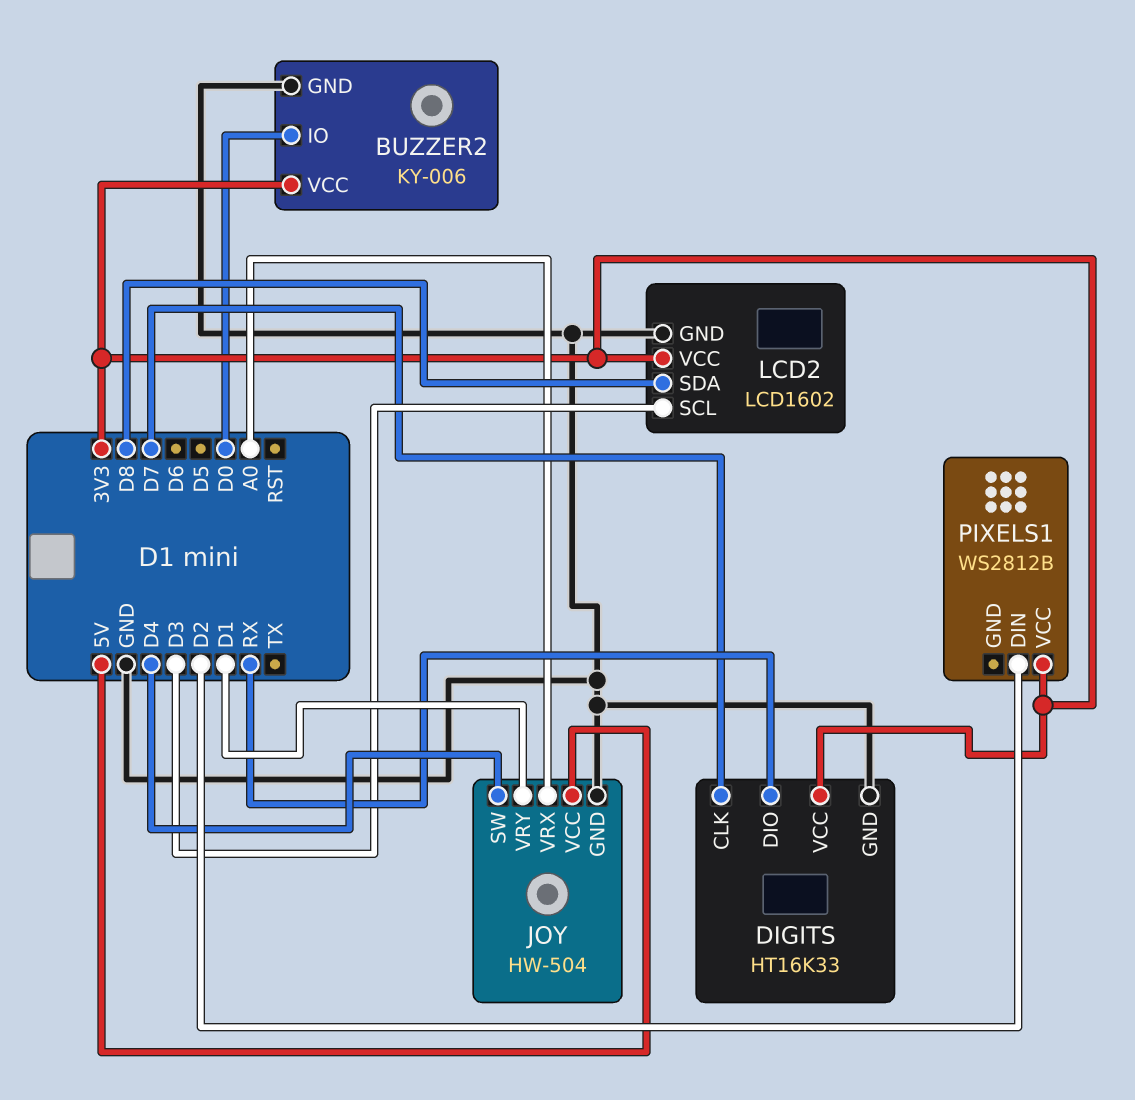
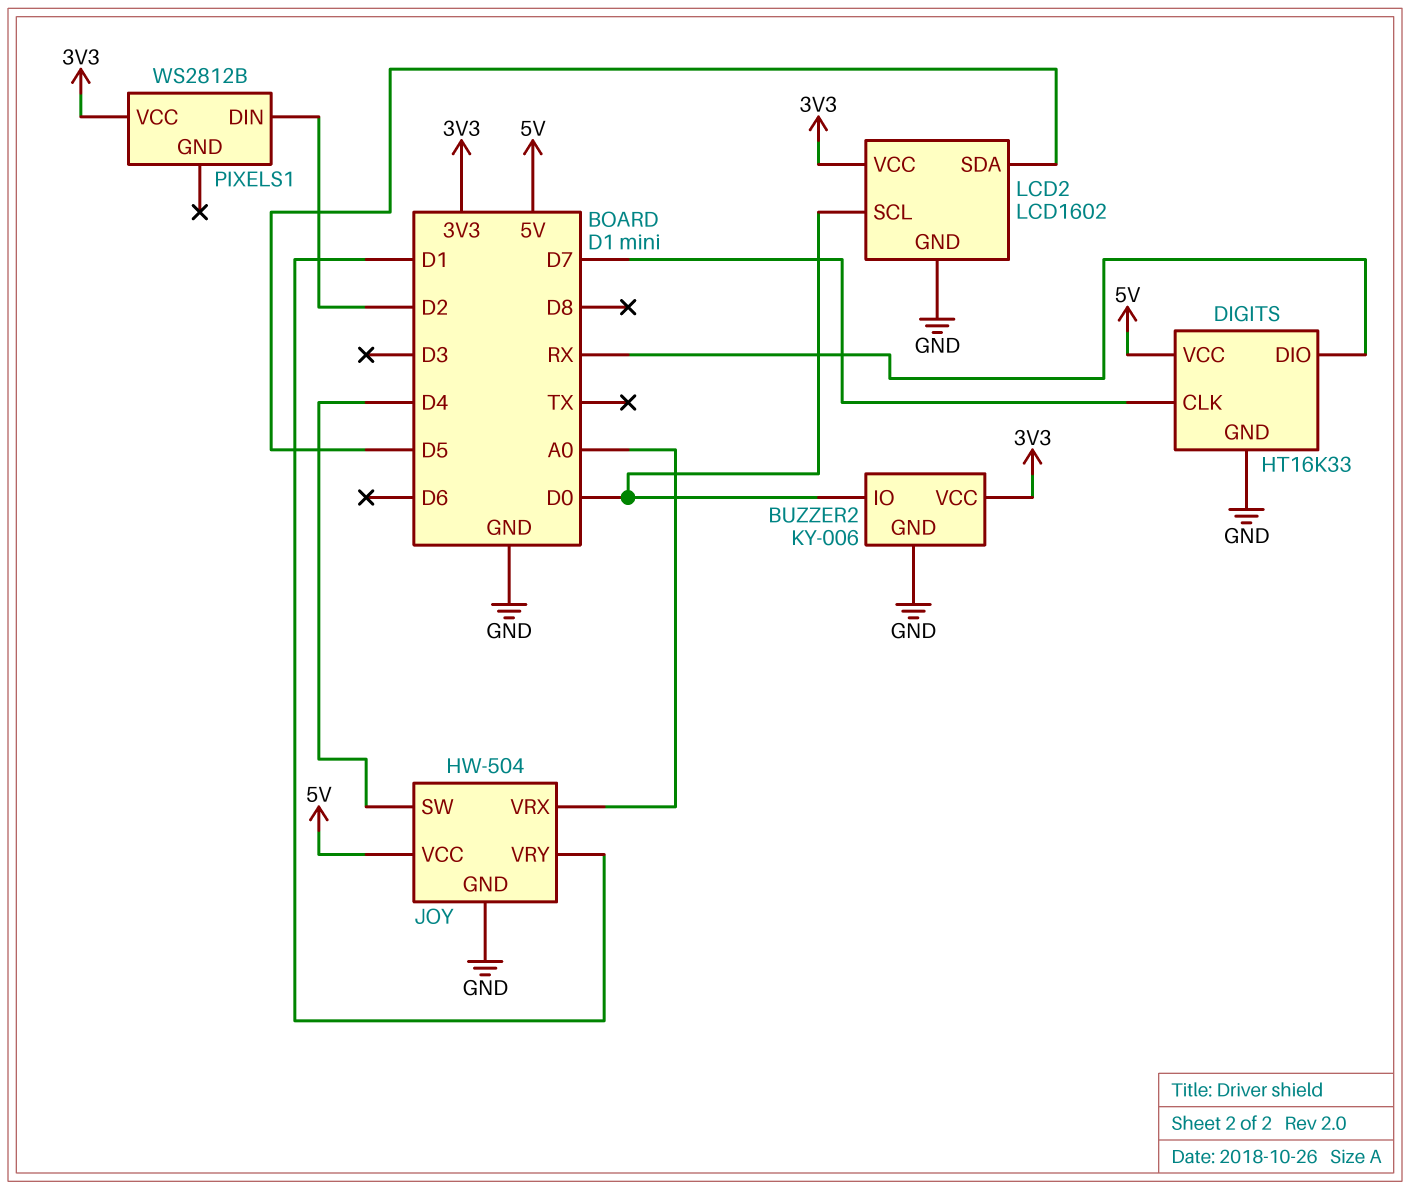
DIGITS pin VCC: 3V3 -> 5V
LCD2 pin SCL: D3 -> D0
LCD2 pin SDA: D8 -> D5

